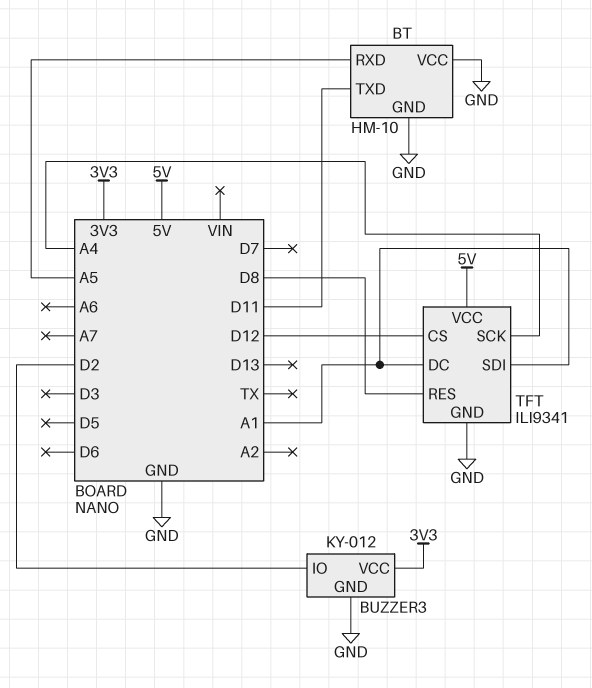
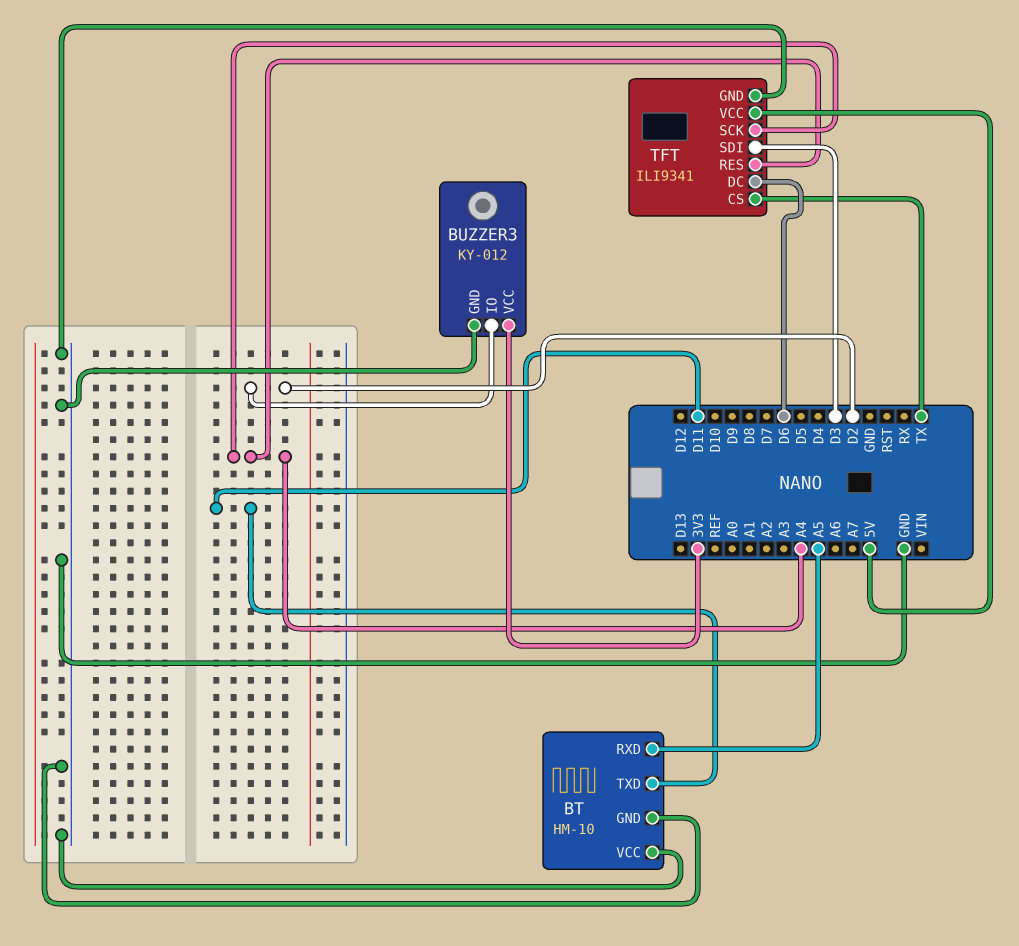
TFT pin CS: D12 -> TX
TFT pin DC: A1 -> D6
TFT pin RES: D8 -> A4
TFT pin SDI: A1 -> D3

